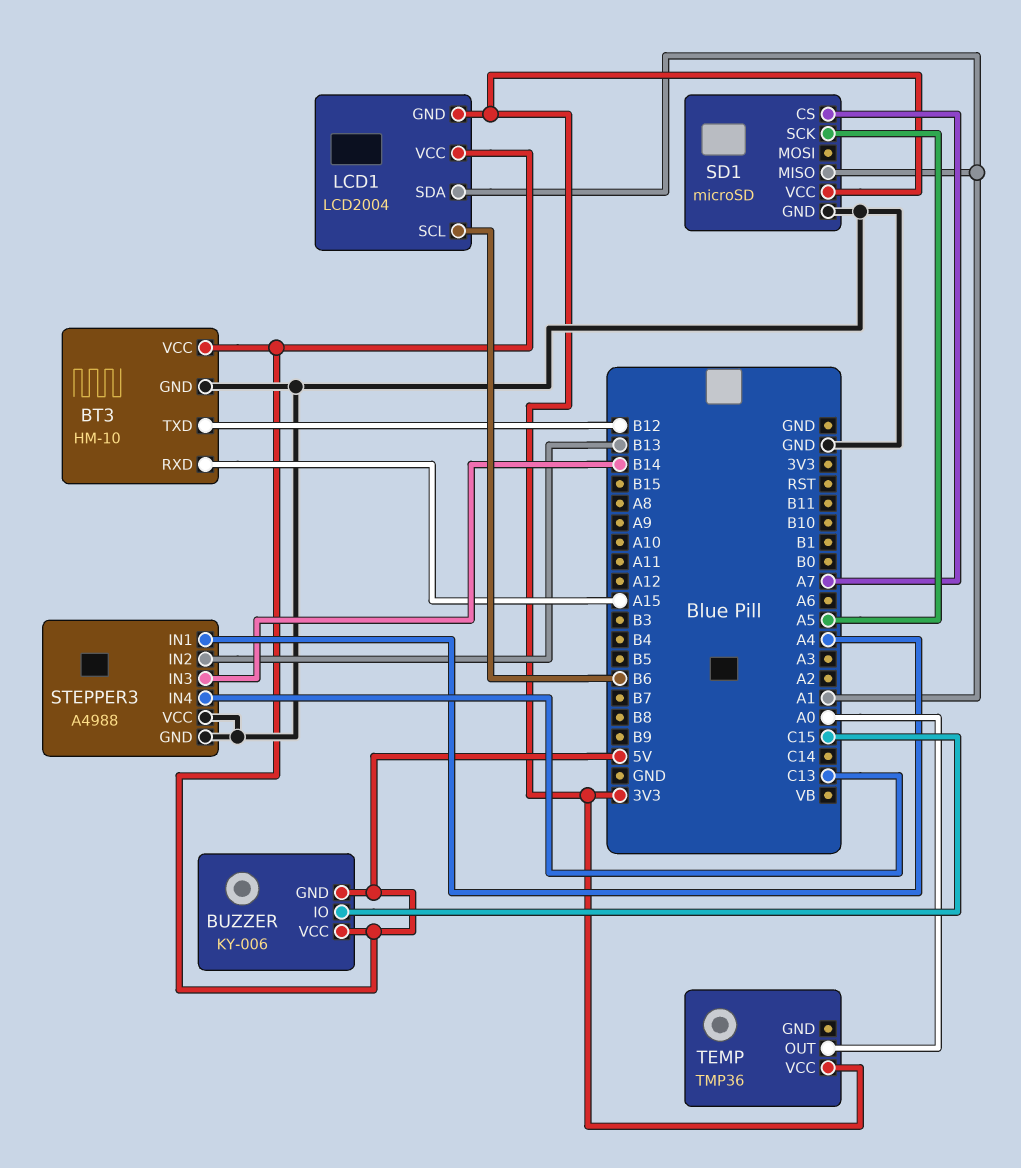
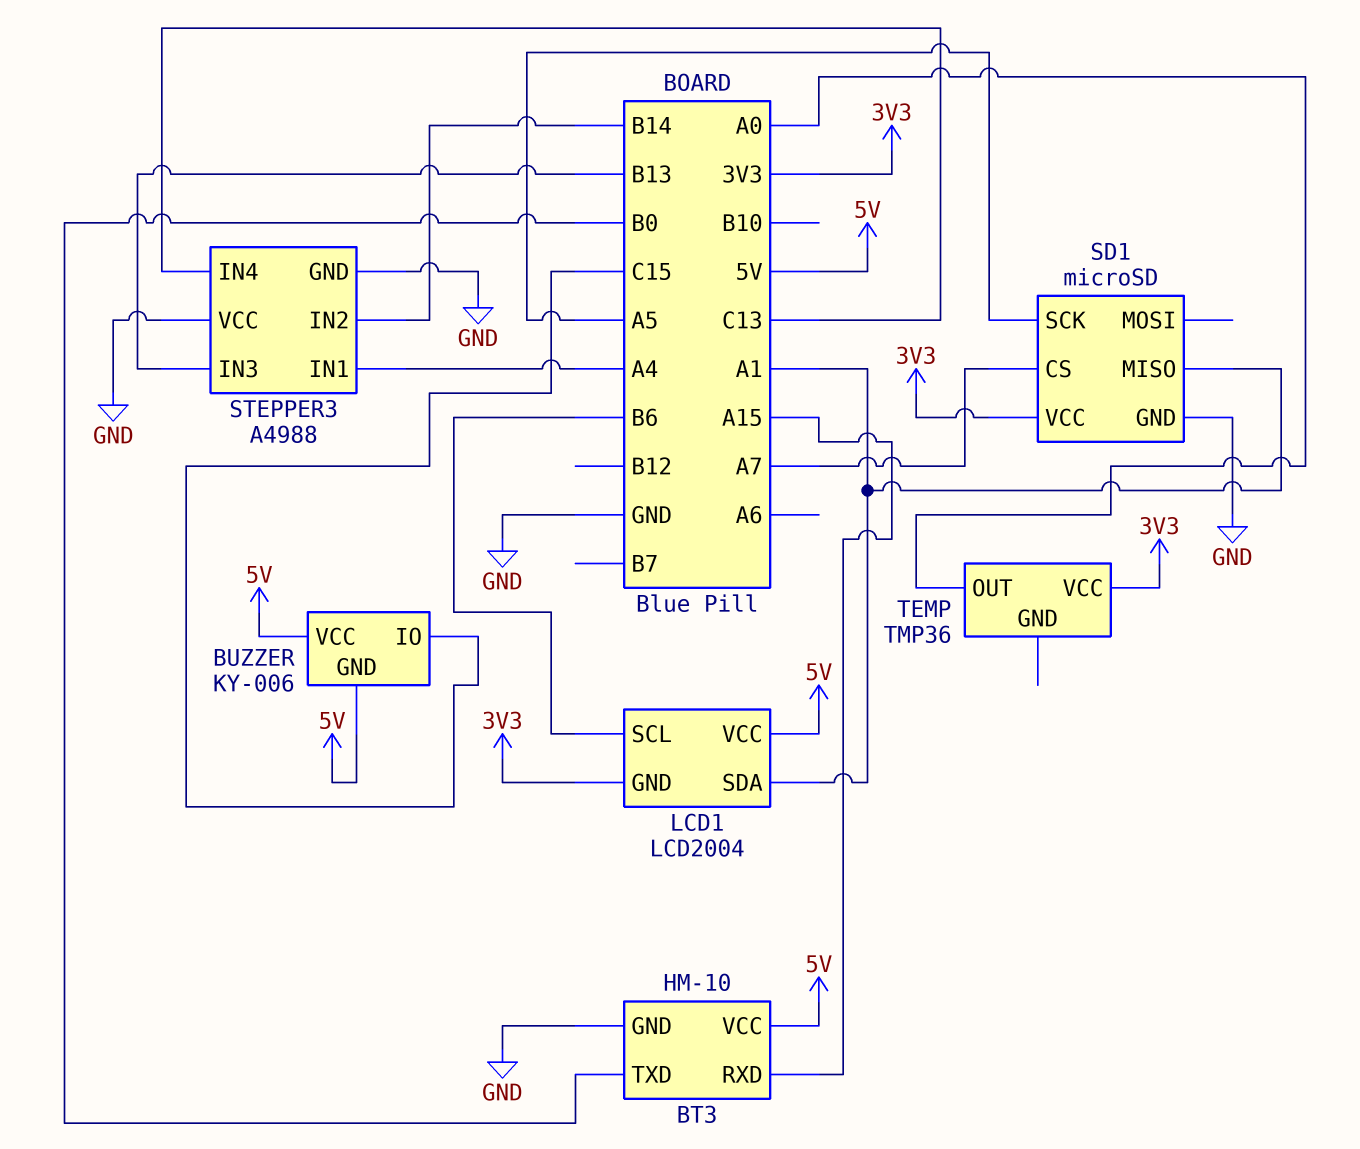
BT3 pin TXD: B12 -> B0
STEPPER3 pin IN2: B13 -> B14
STEPPER3 pin IN3: B14 -> B13

